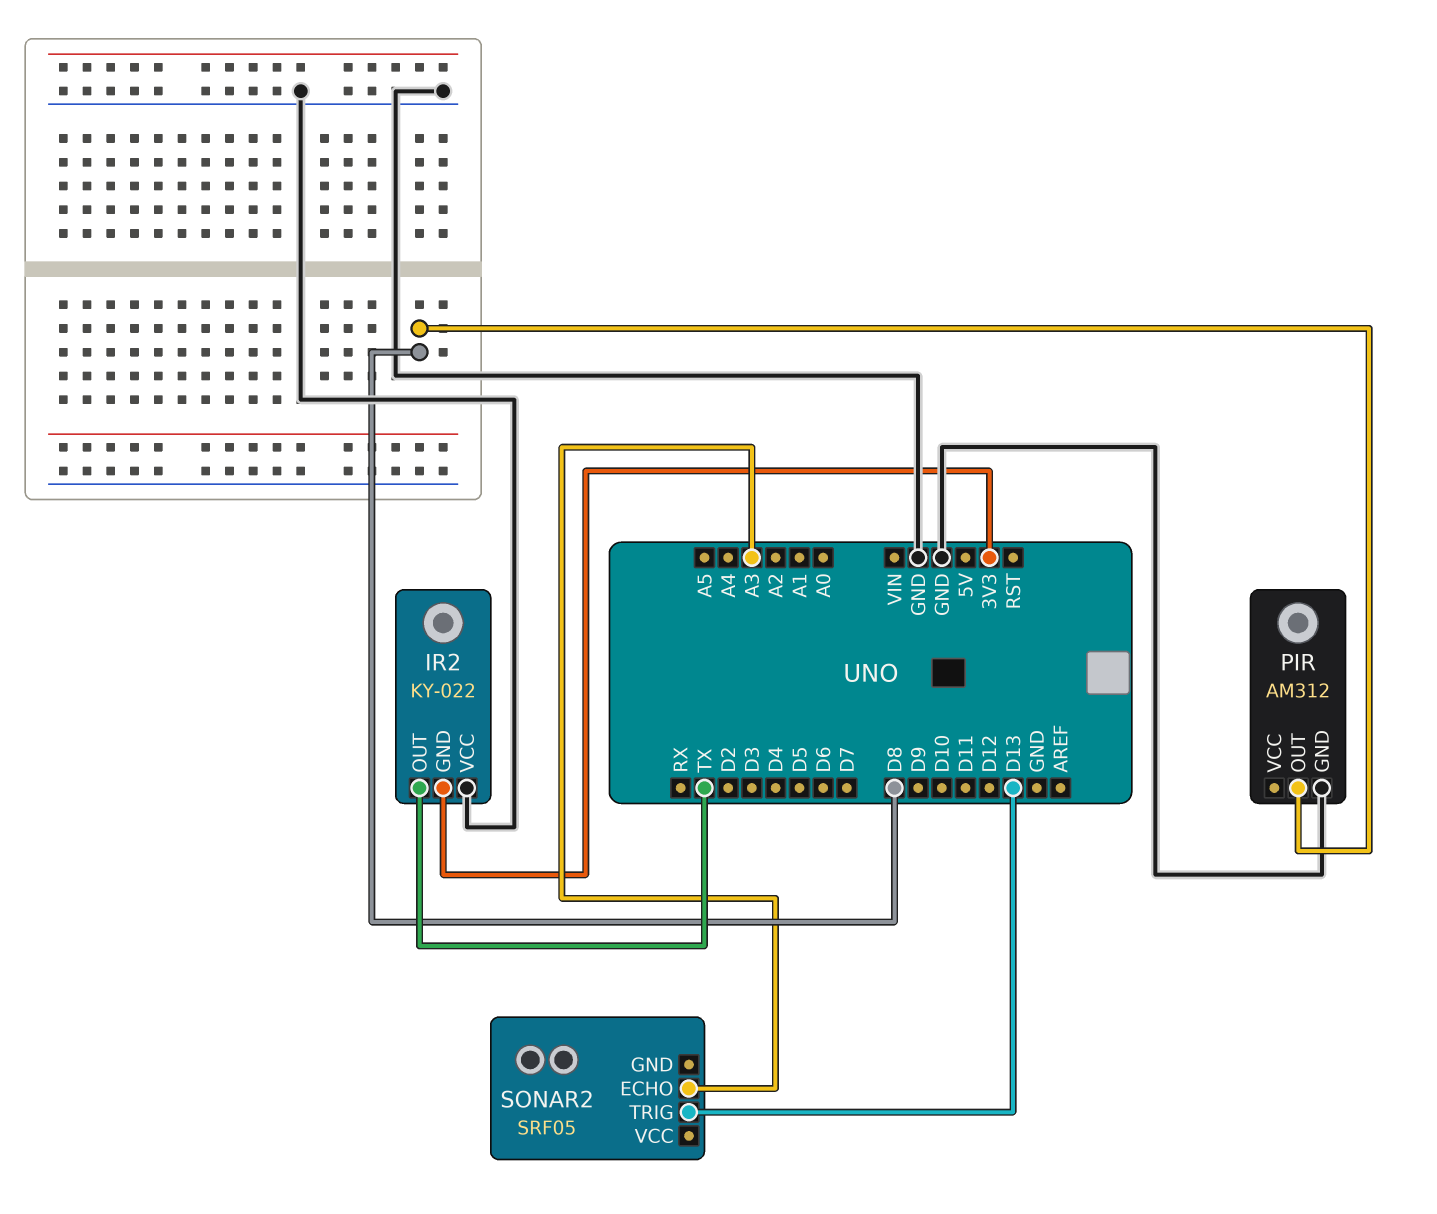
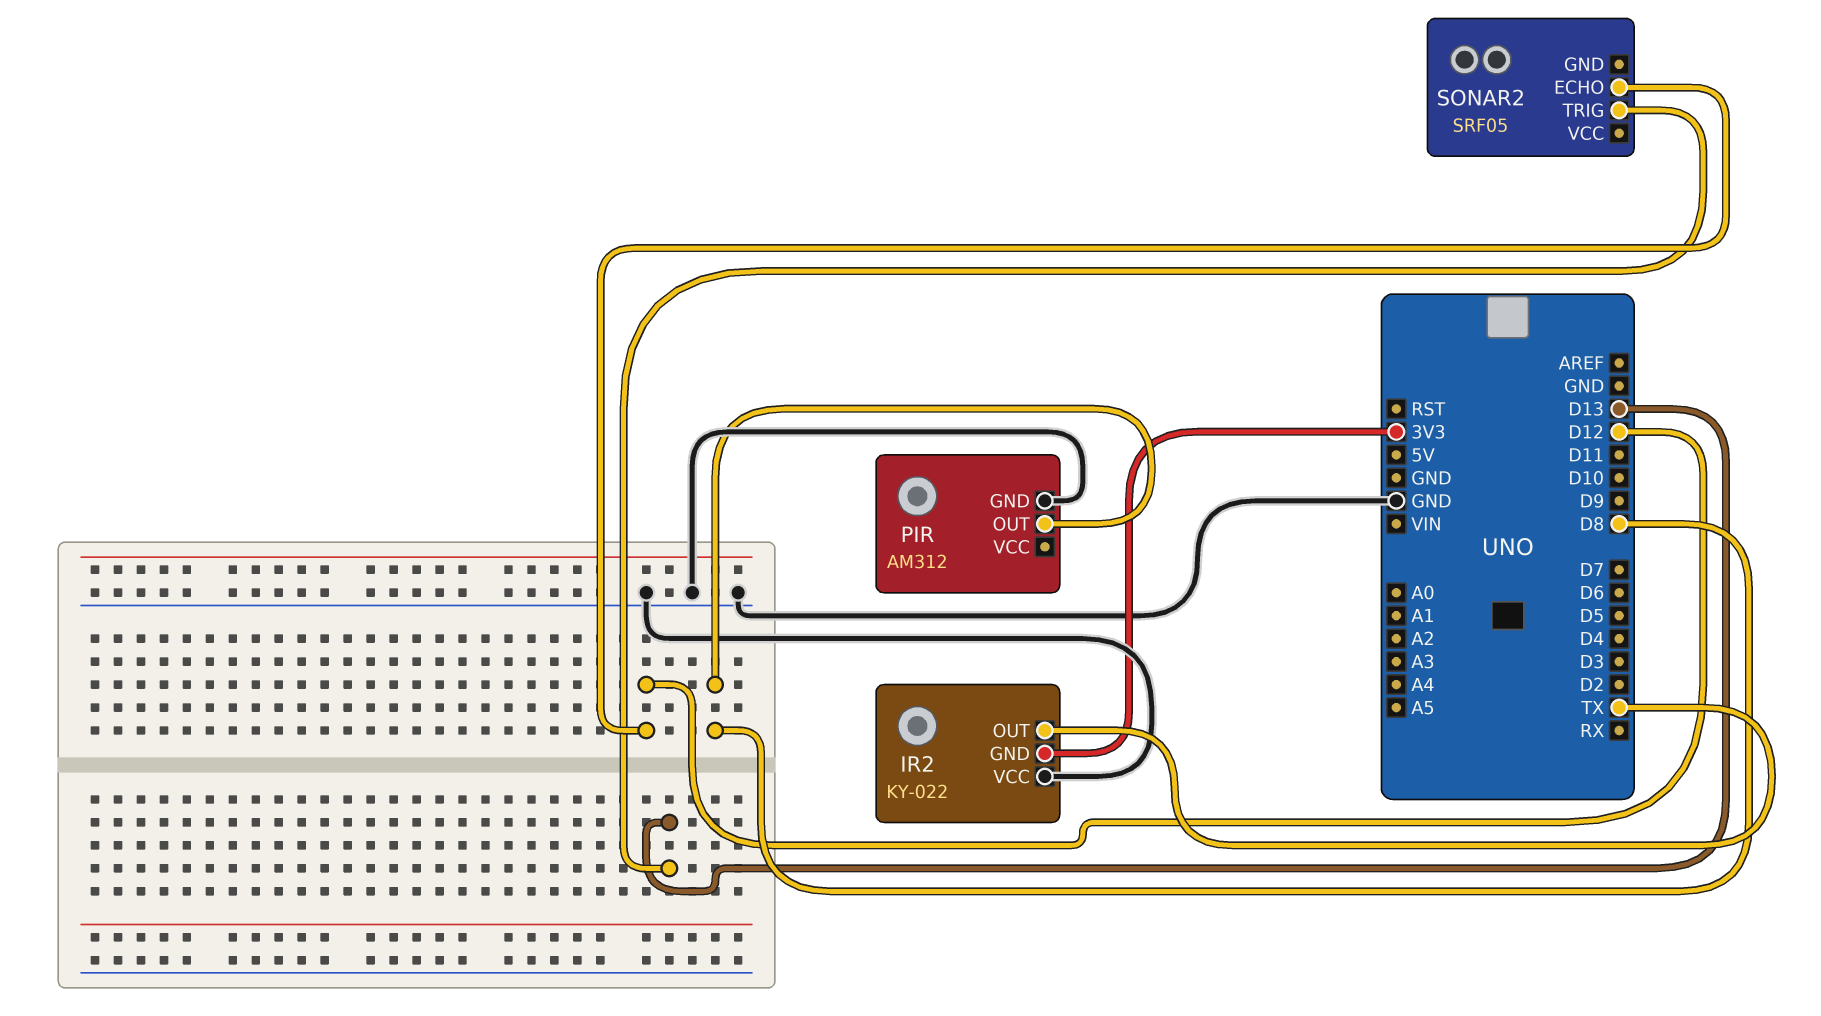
SONAR2 pin ECHO: A3 -> D12

